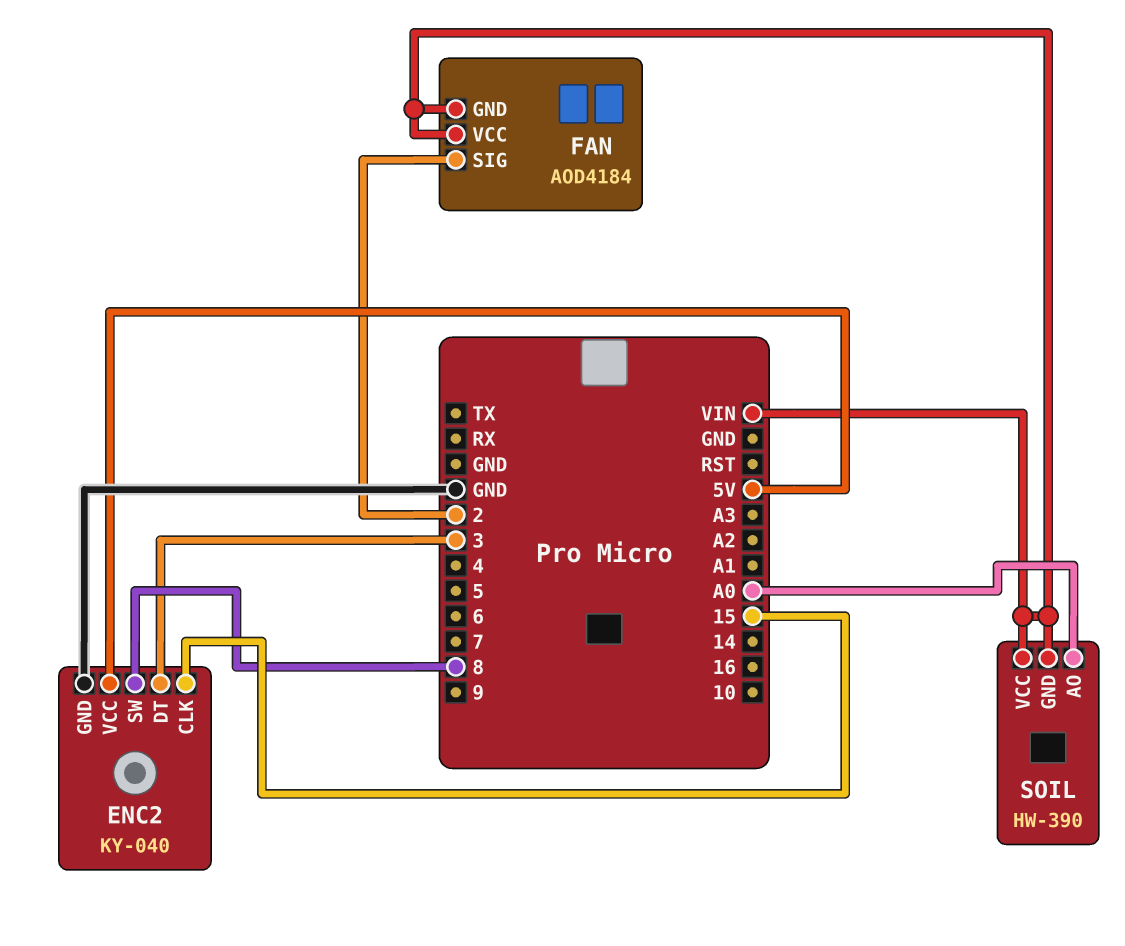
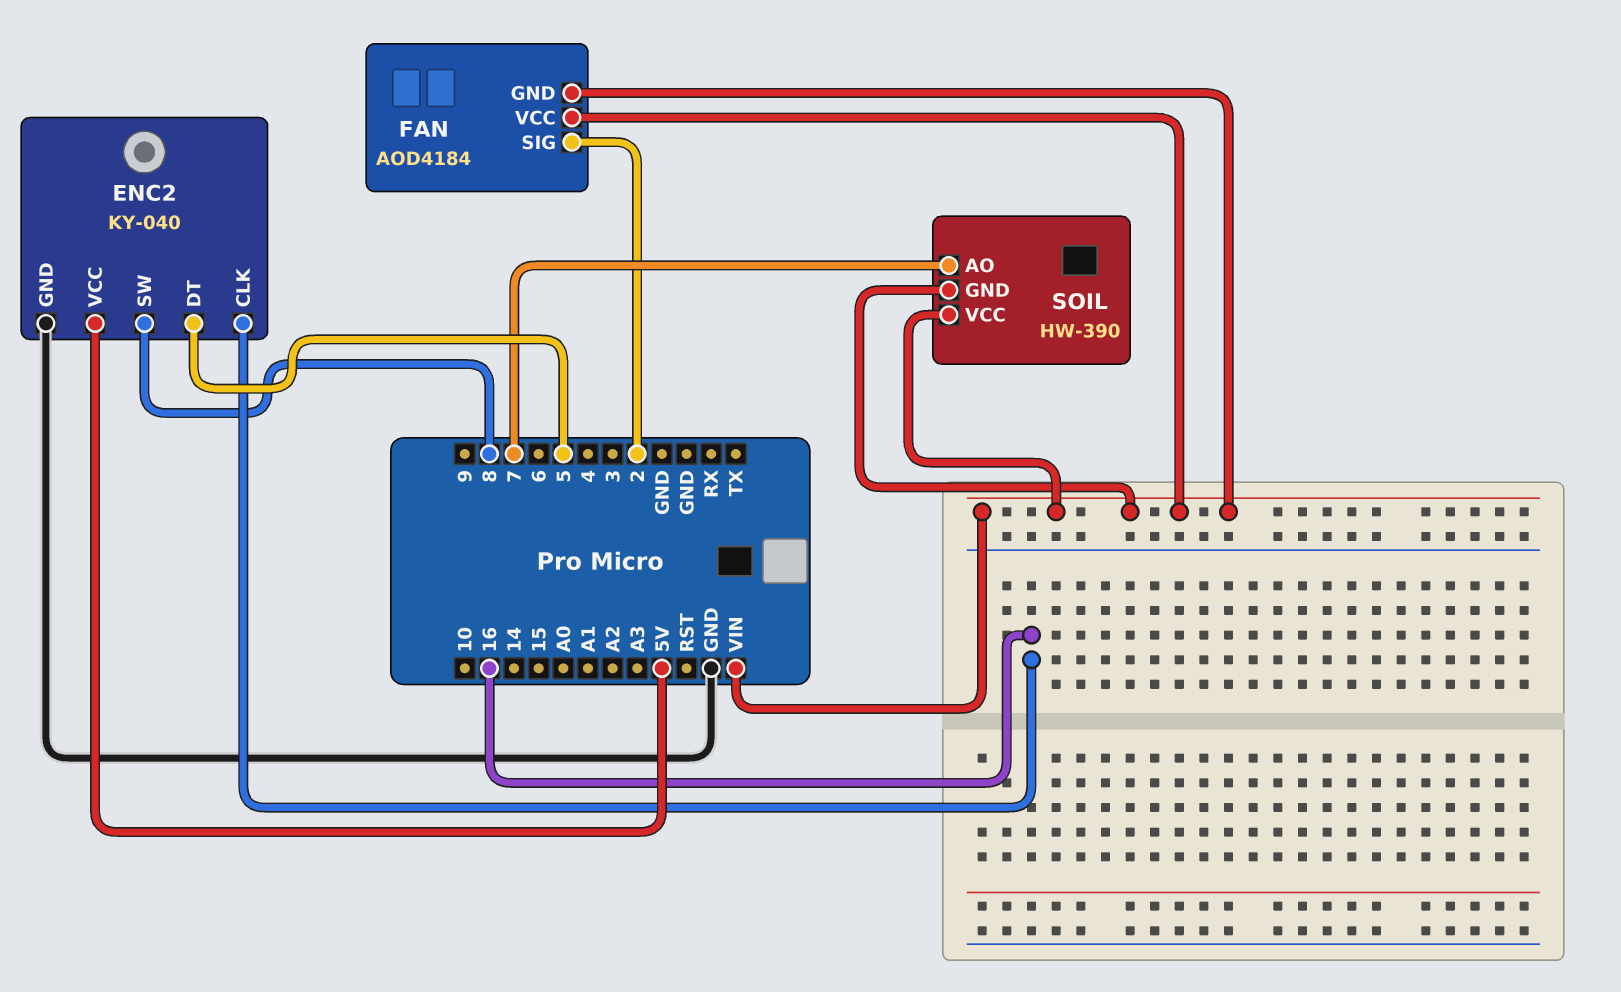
ENC2 pin CLK: 15 -> 16
ENC2 pin DT: 3 -> 5
SOIL pin AO: A0 -> 7

